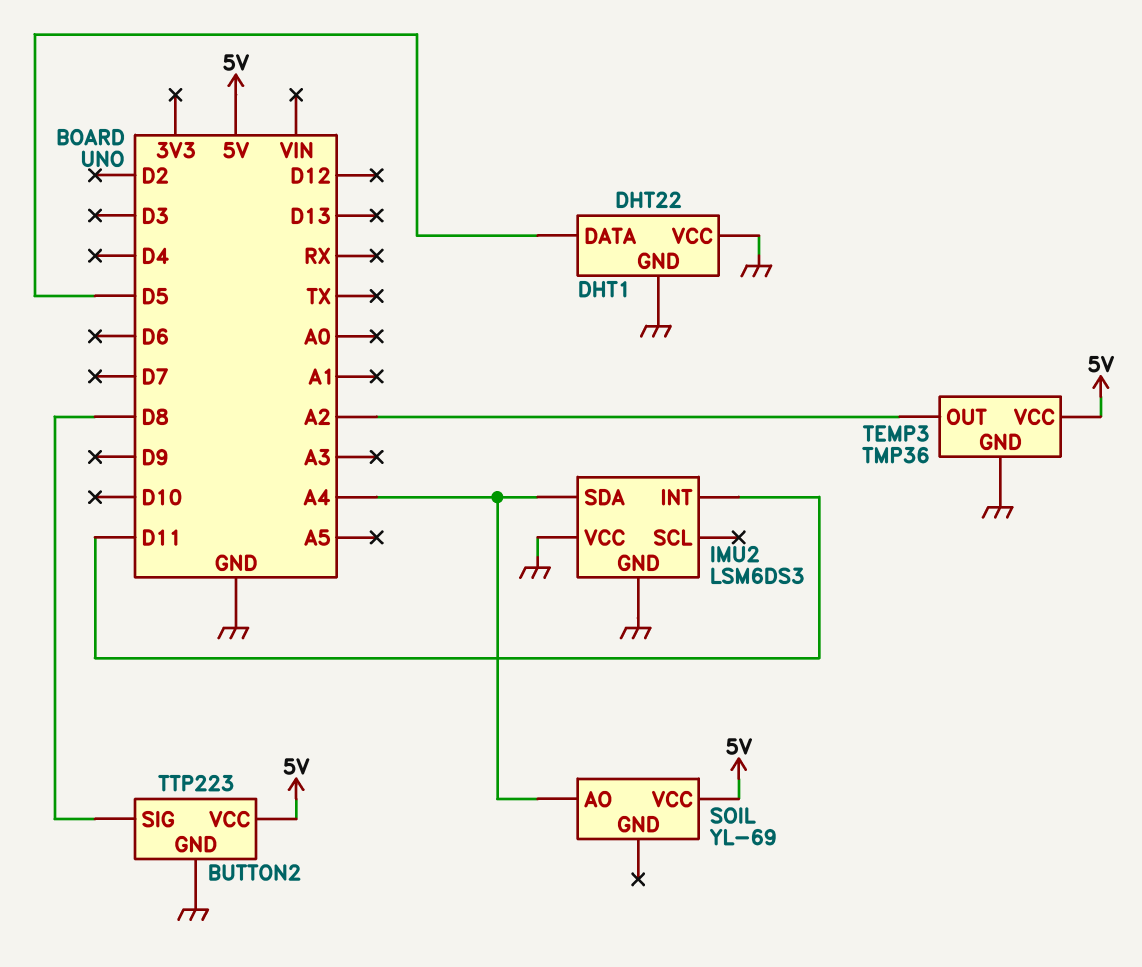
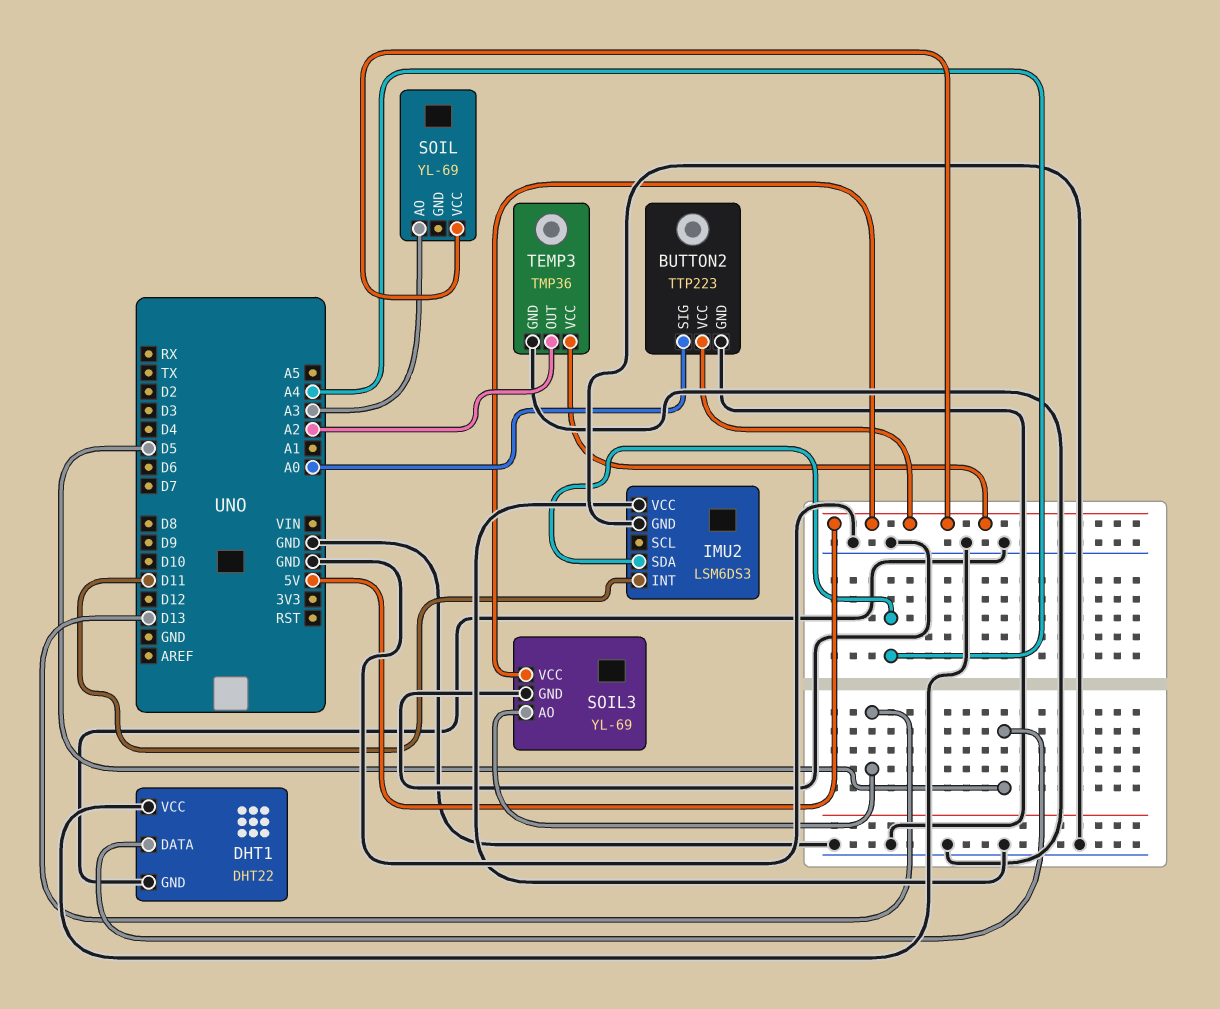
BUTTON2 pin SIG: D8 -> A0
SOIL pin AO: A4 -> A3
SOIL3: none -> YL-69
SOIL3 pin AO: none -> D13
SOIL3 pin GND: none -> GND
SOIL3 pin VCC: none -> 5V

